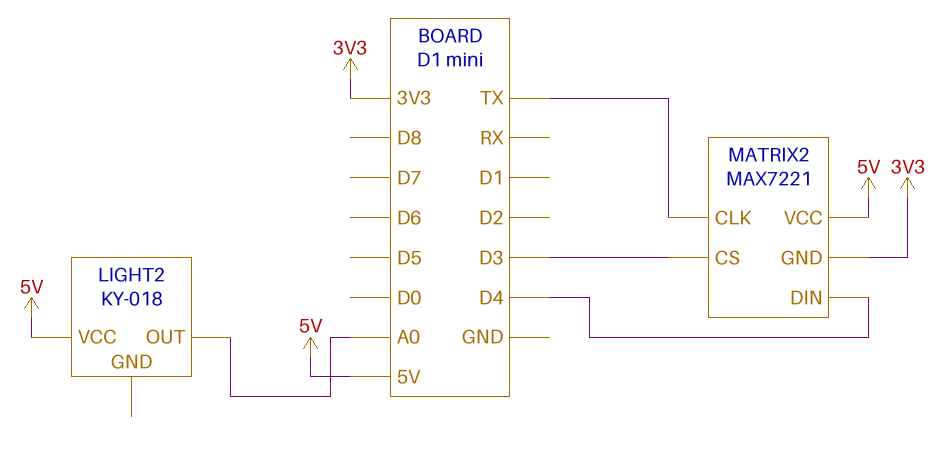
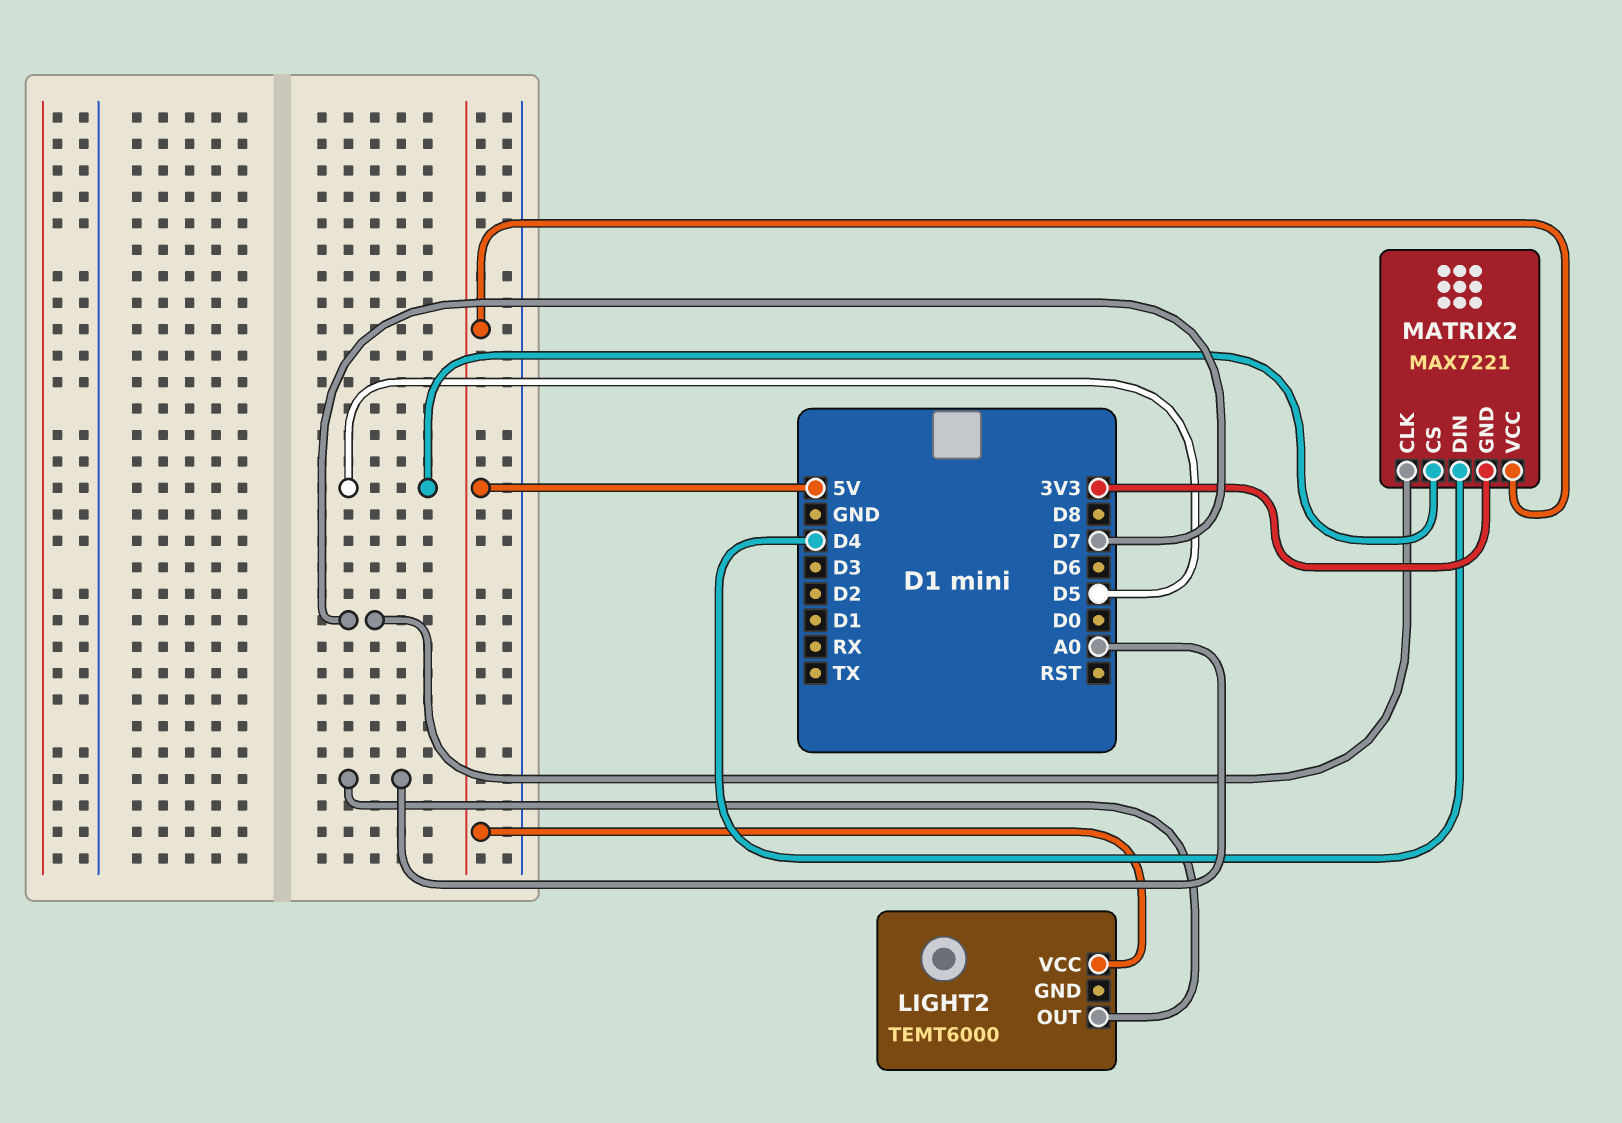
LIGHT2: KY-018 -> TEMT6000
MATRIX2 pin CLK: TX -> D7
MATRIX2 pin CS: D3 -> D5

